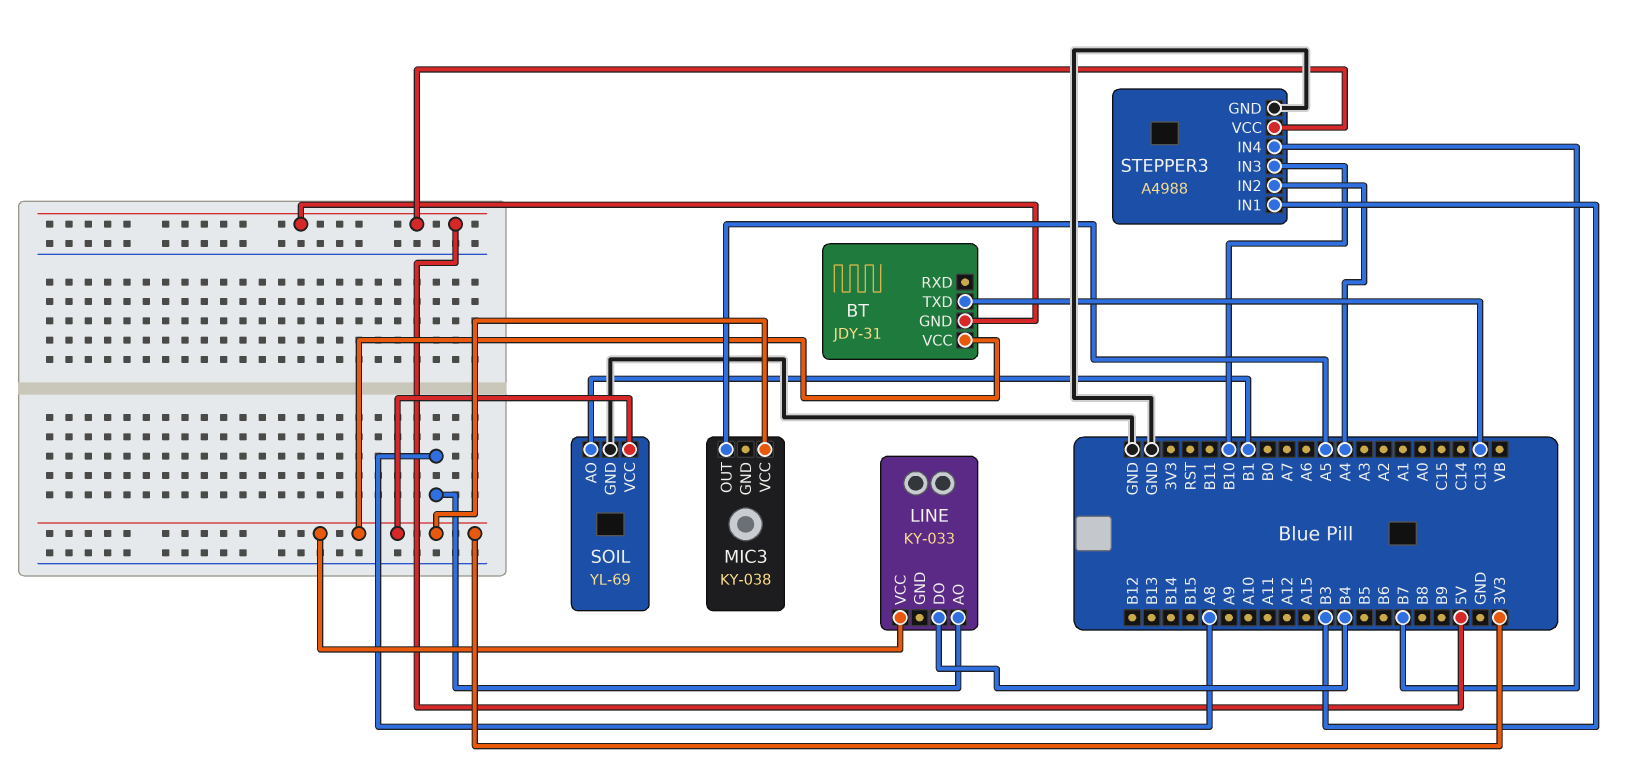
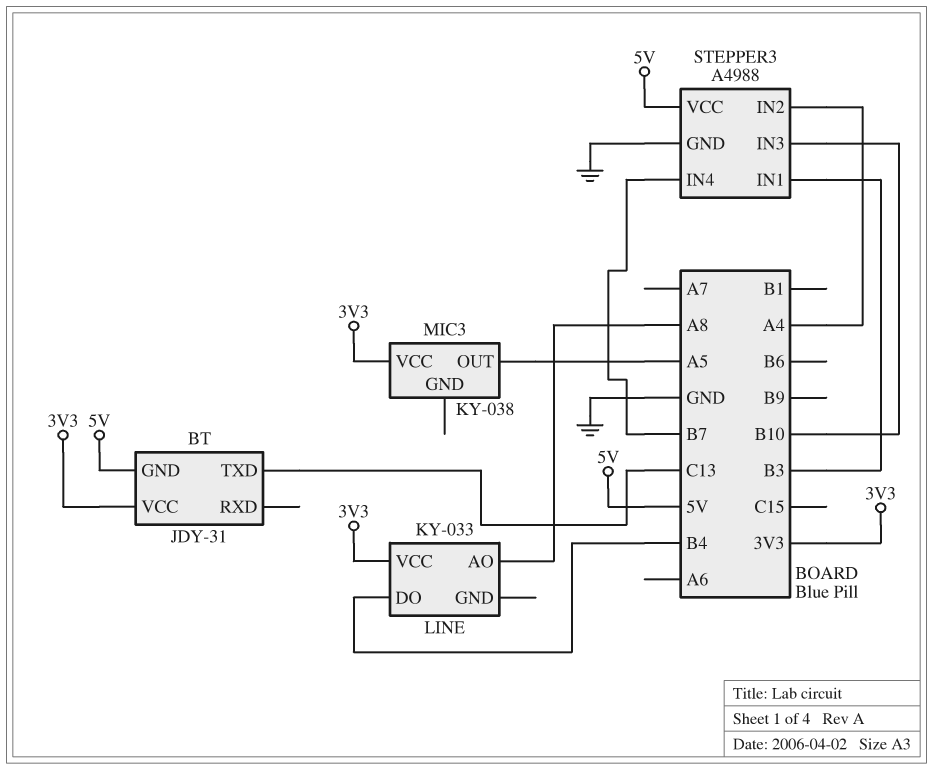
SOIL: YL-69 -> none
SOIL pin AO: B1 -> none
SOIL pin GND: GND -> none
SOIL pin VCC: 3V3 -> none

